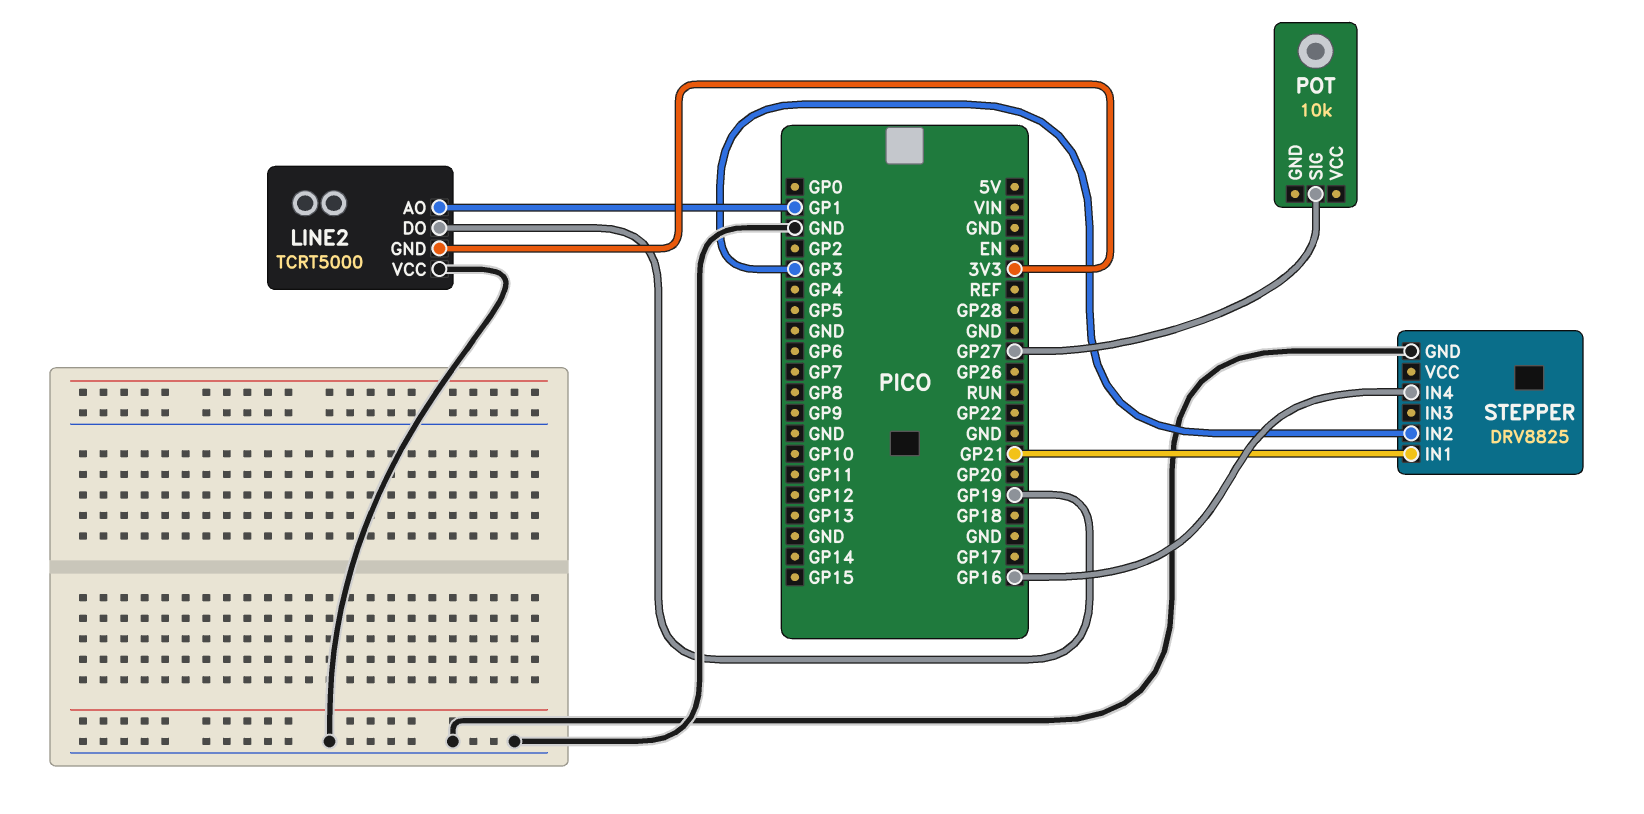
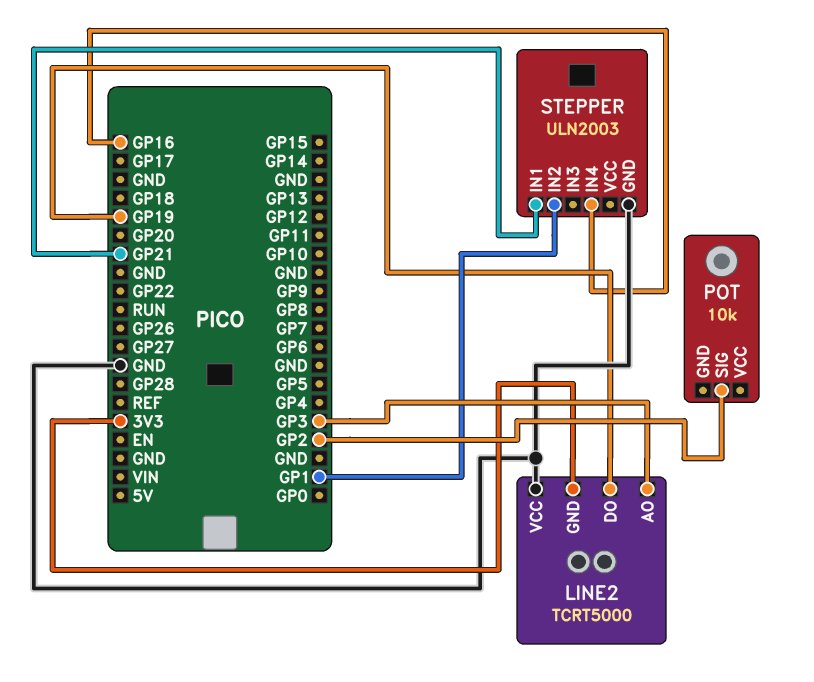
LINE2 pin AO: GP1 -> GP3
POT pin SIG: GP27 -> GP2
STEPPER: DRV8825 -> ULN2003
STEPPER pin IN2: GP3 -> GP1

